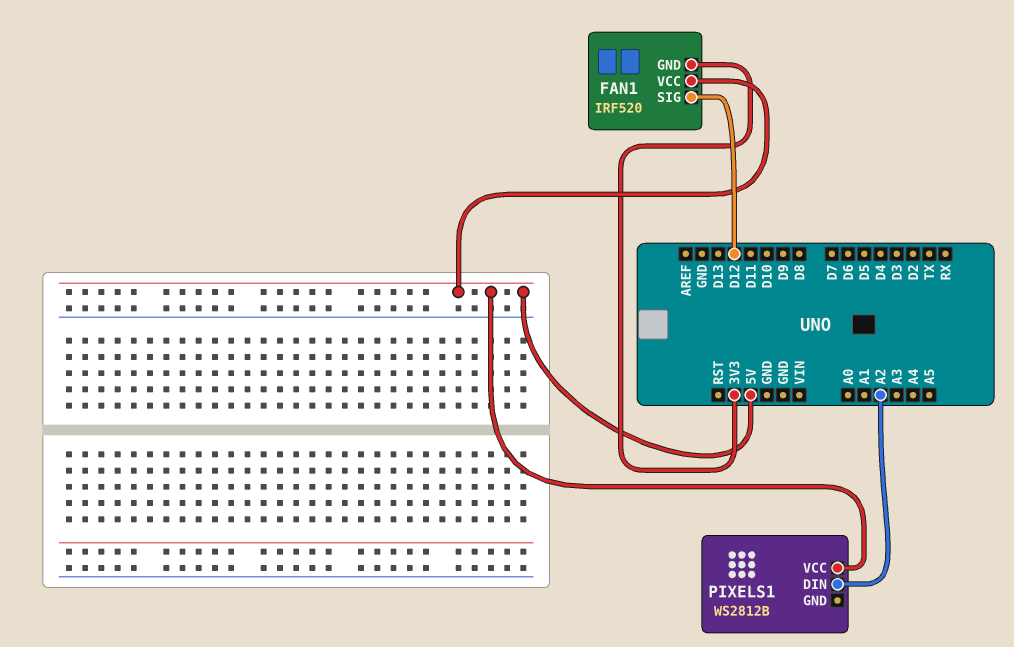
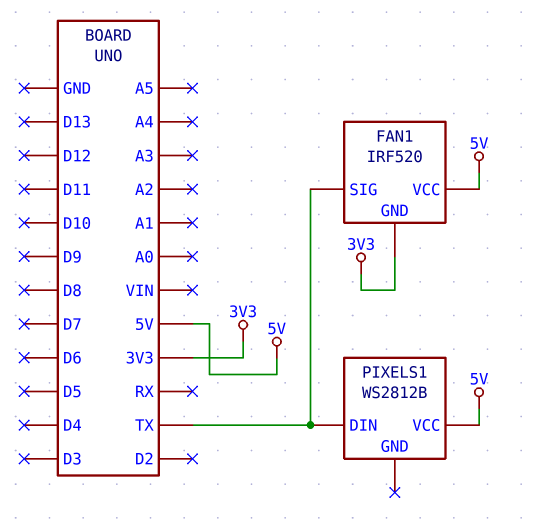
FAN1 pin SIG: D12 -> TX
PIXELS1 pin DIN: A2 -> TX

